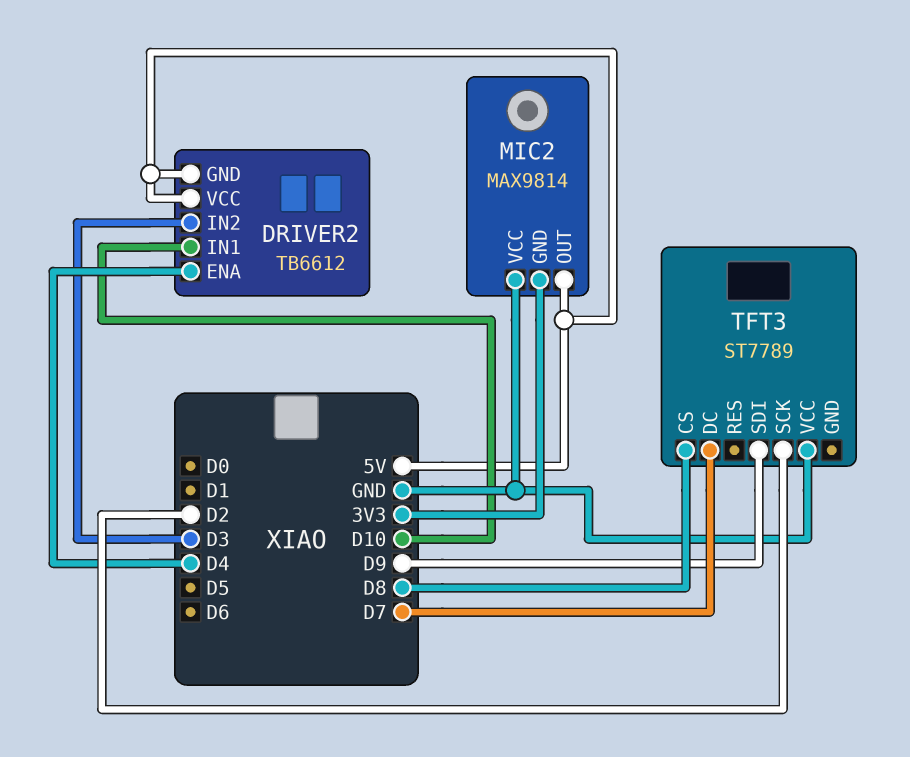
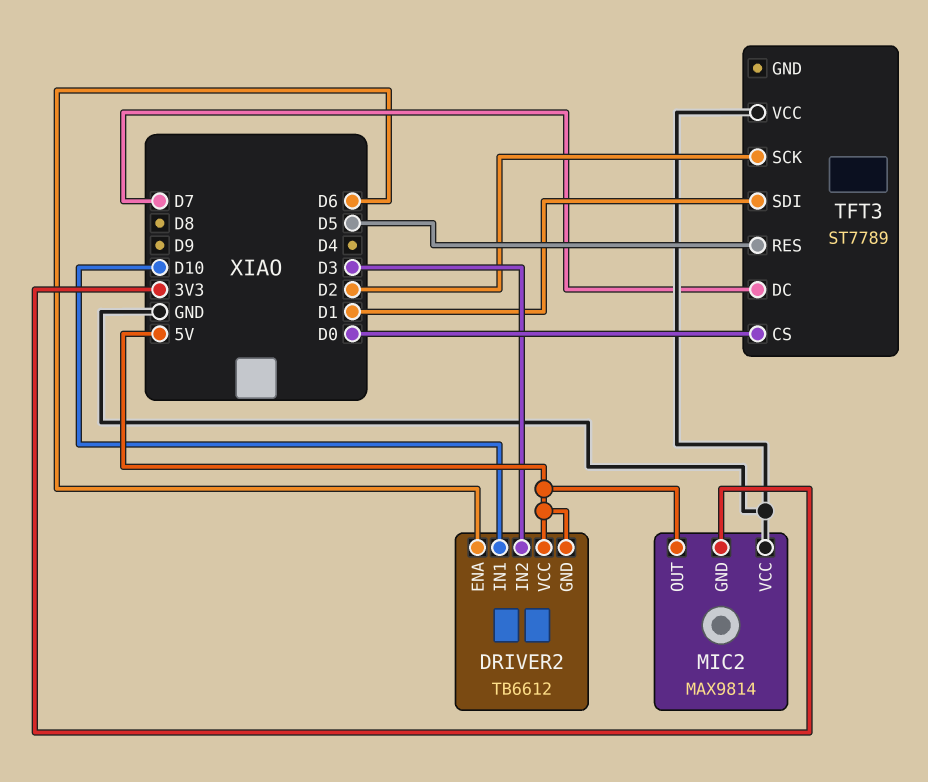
DRIVER2 pin ENA: D4 -> D6
TFT3 pin CS: D8 -> D0
TFT3 pin RES: none -> D5
TFT3 pin SDI: D9 -> D1

